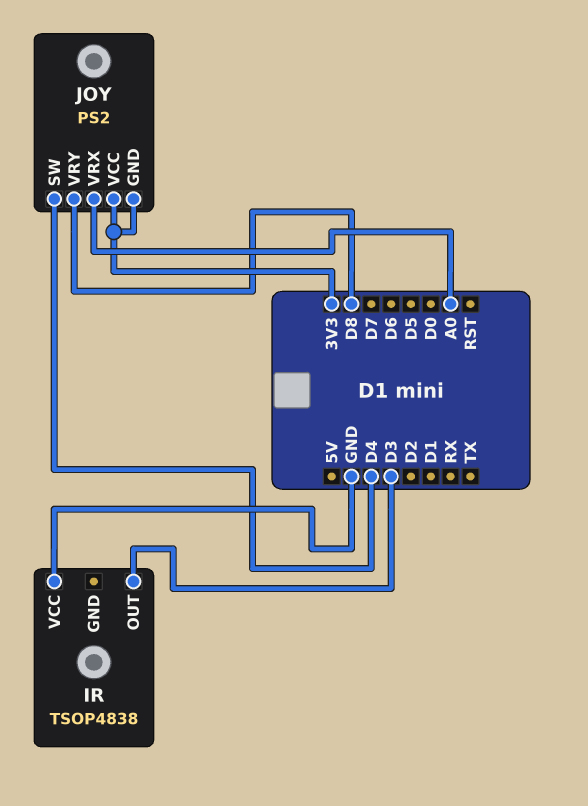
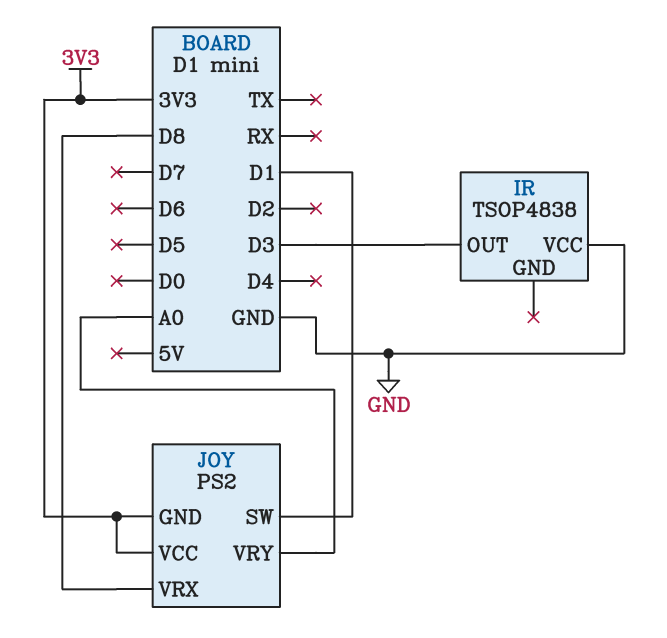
JOY pin SW: D4 -> D1
JOY pin VRX: A0 -> D8
JOY pin VRY: D8 -> A0

